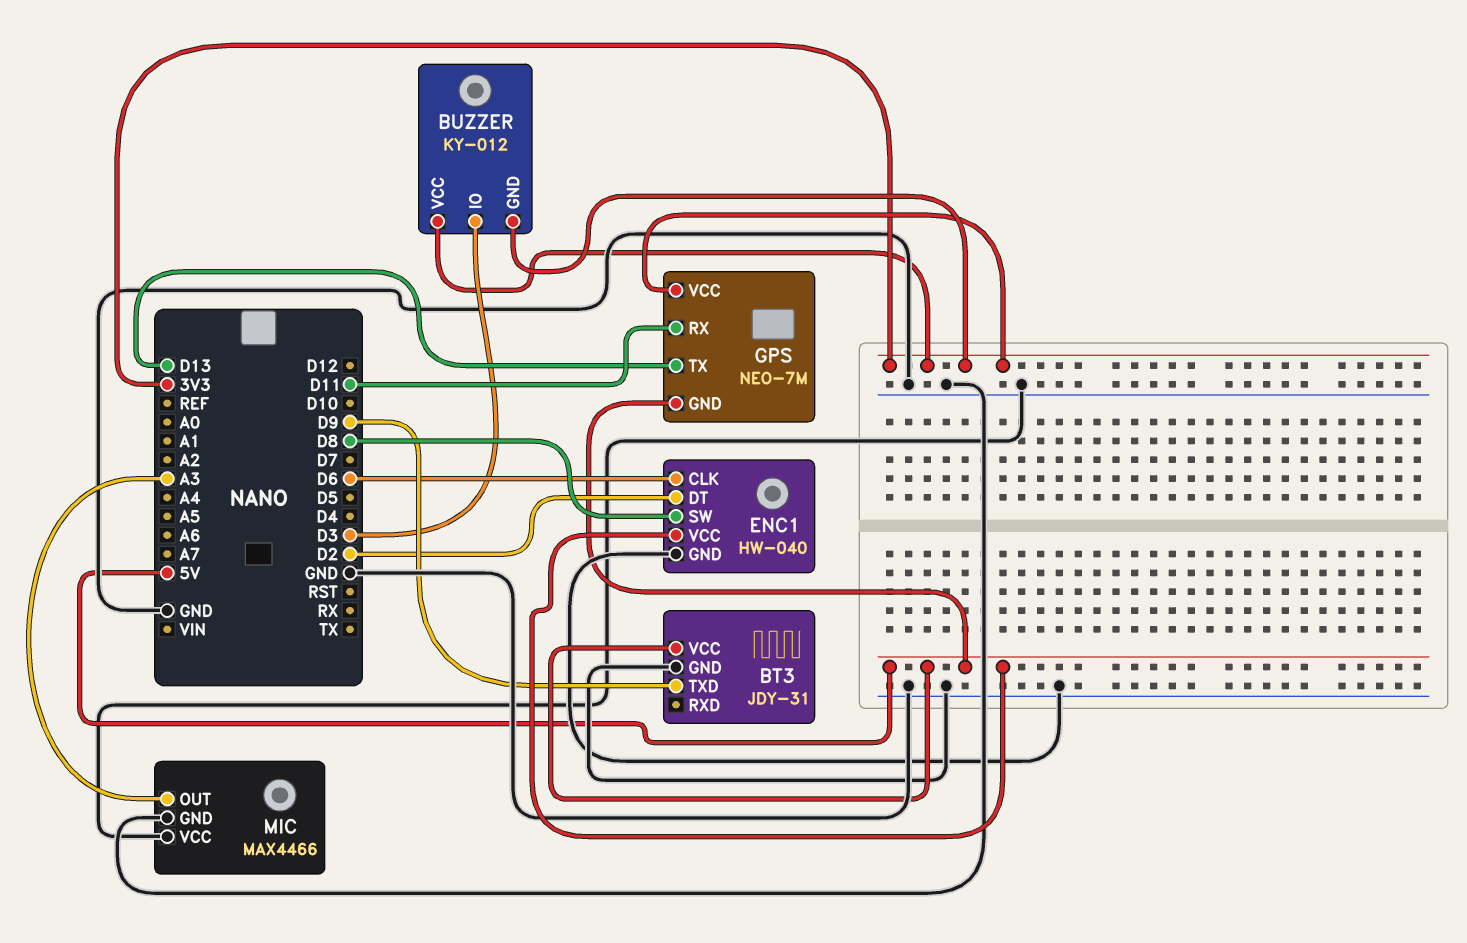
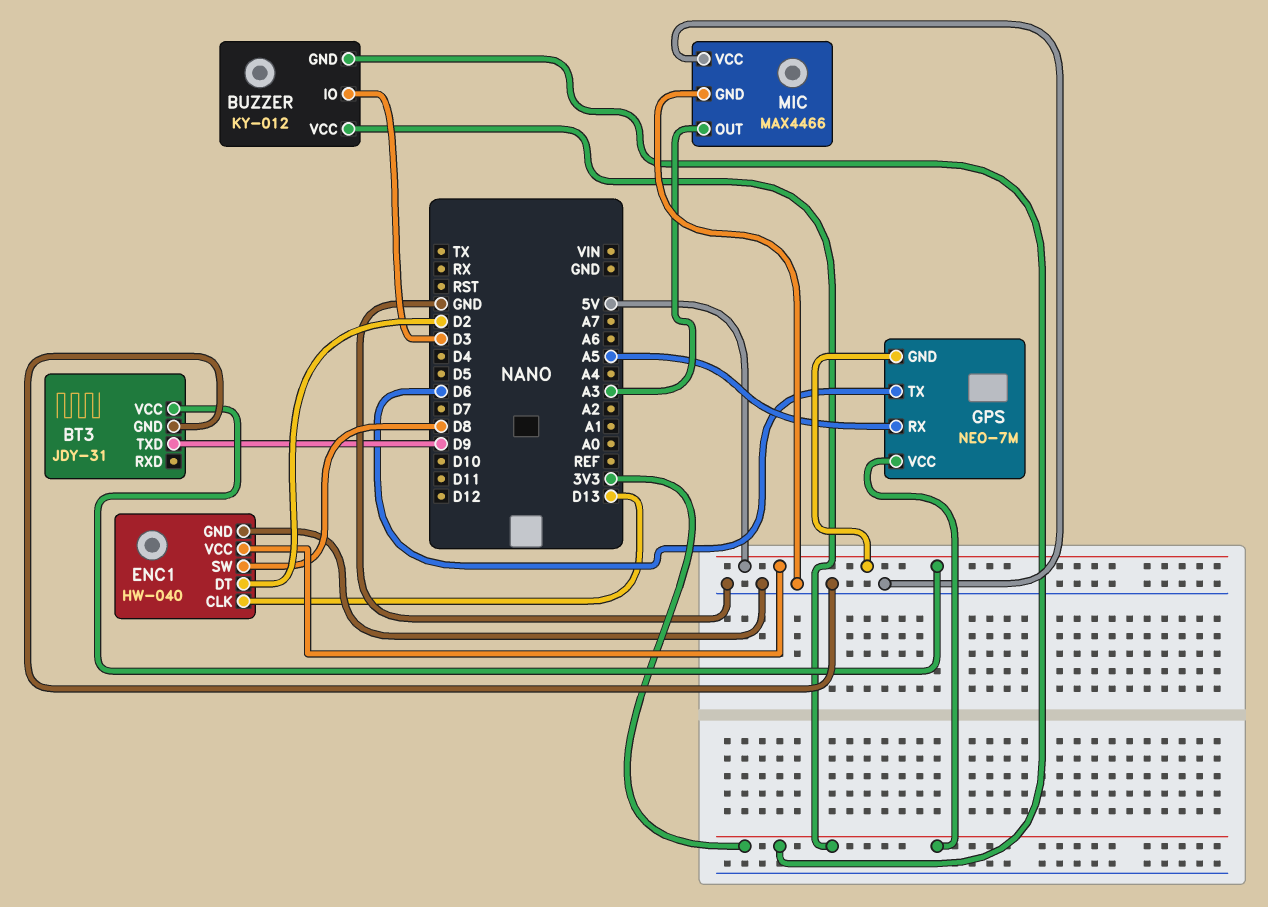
ENC1 pin CLK: D6 -> D13
GPS pin RX: D11 -> A5
GPS pin TX: D13 -> D6

